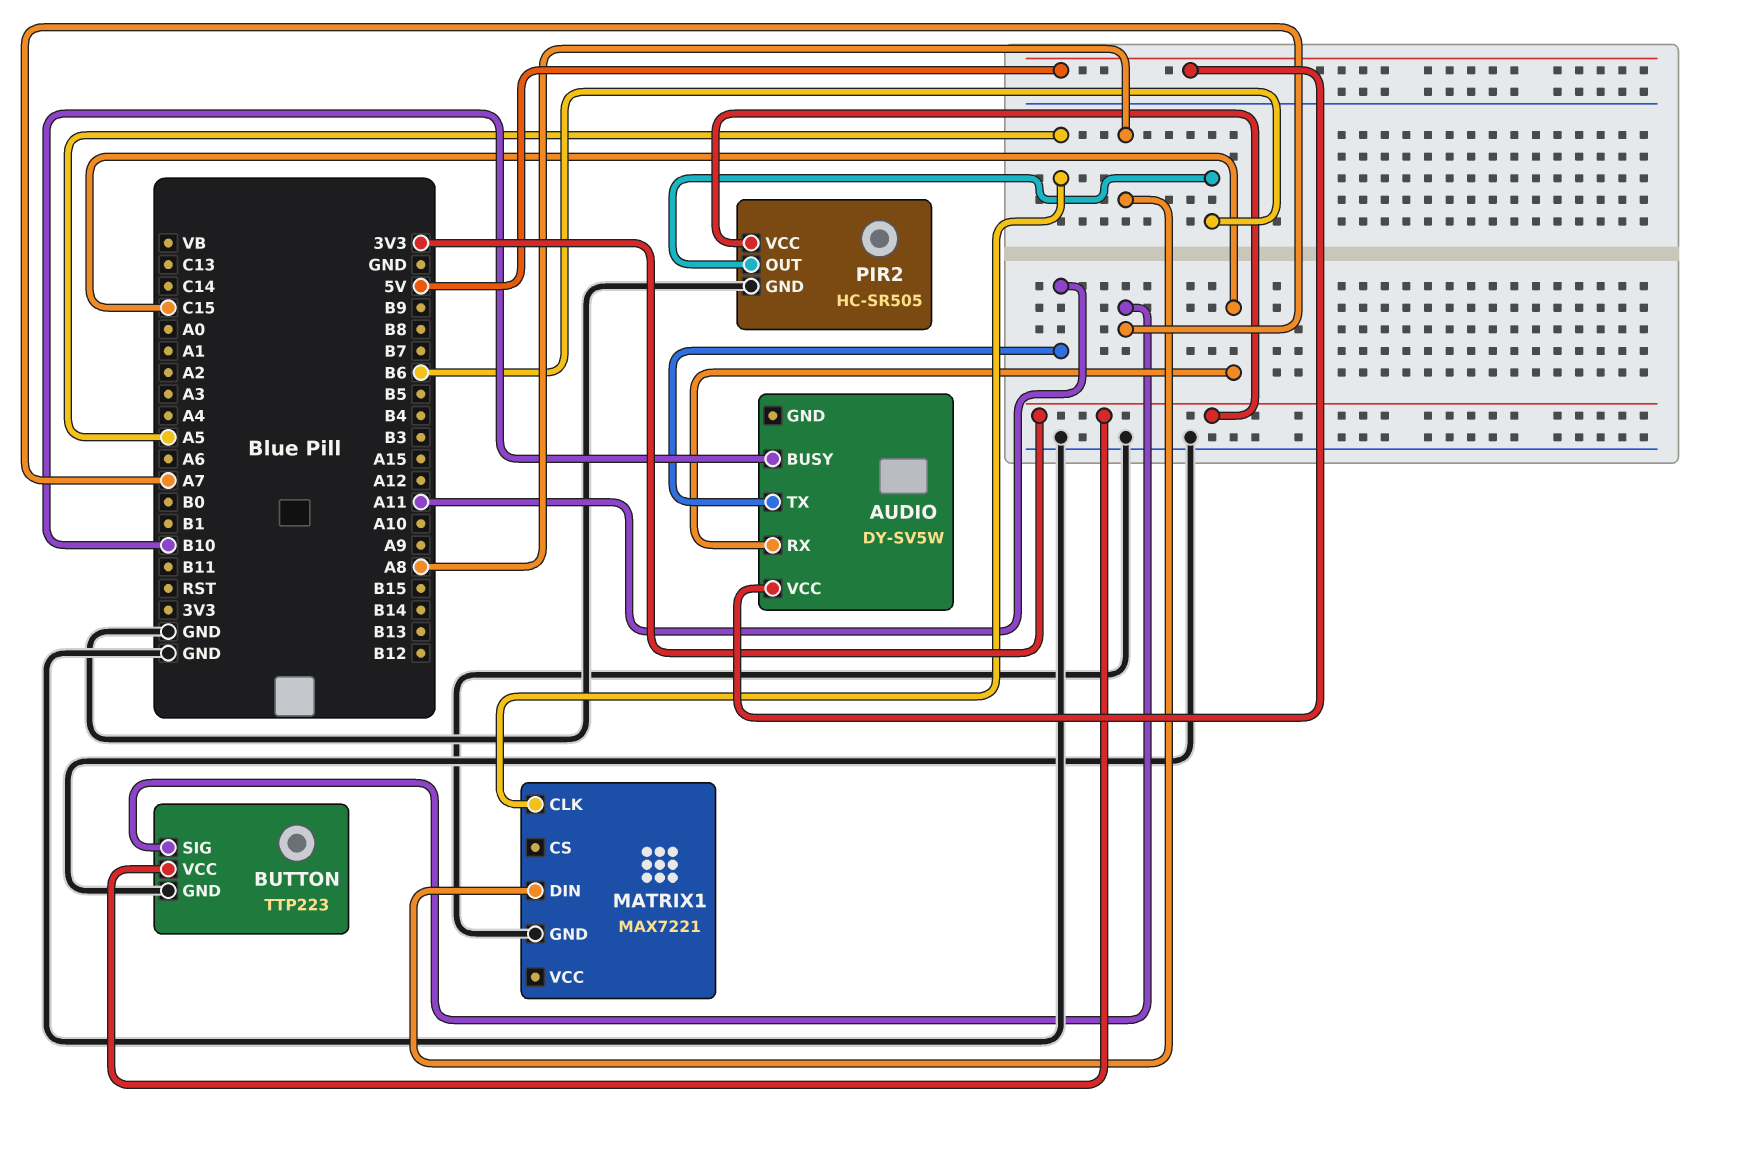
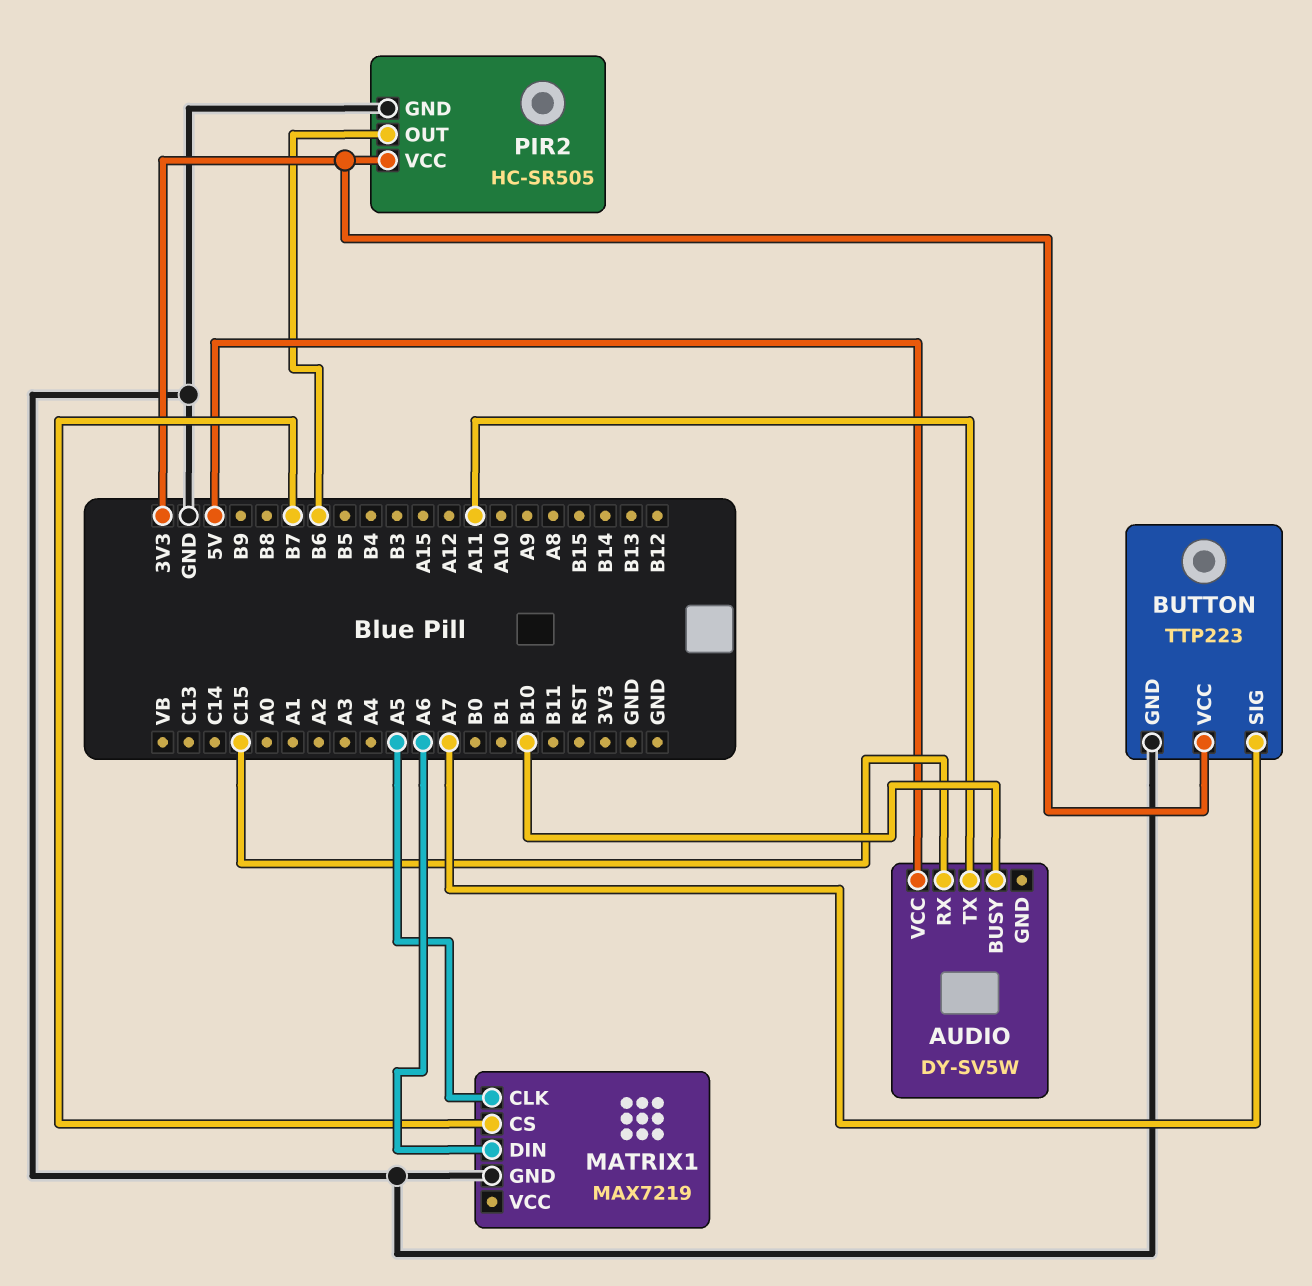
MATRIX1: MAX7221 -> MAX7219
MATRIX1 pin CS: none -> B7
MATRIX1 pin DIN: A8 -> A6

